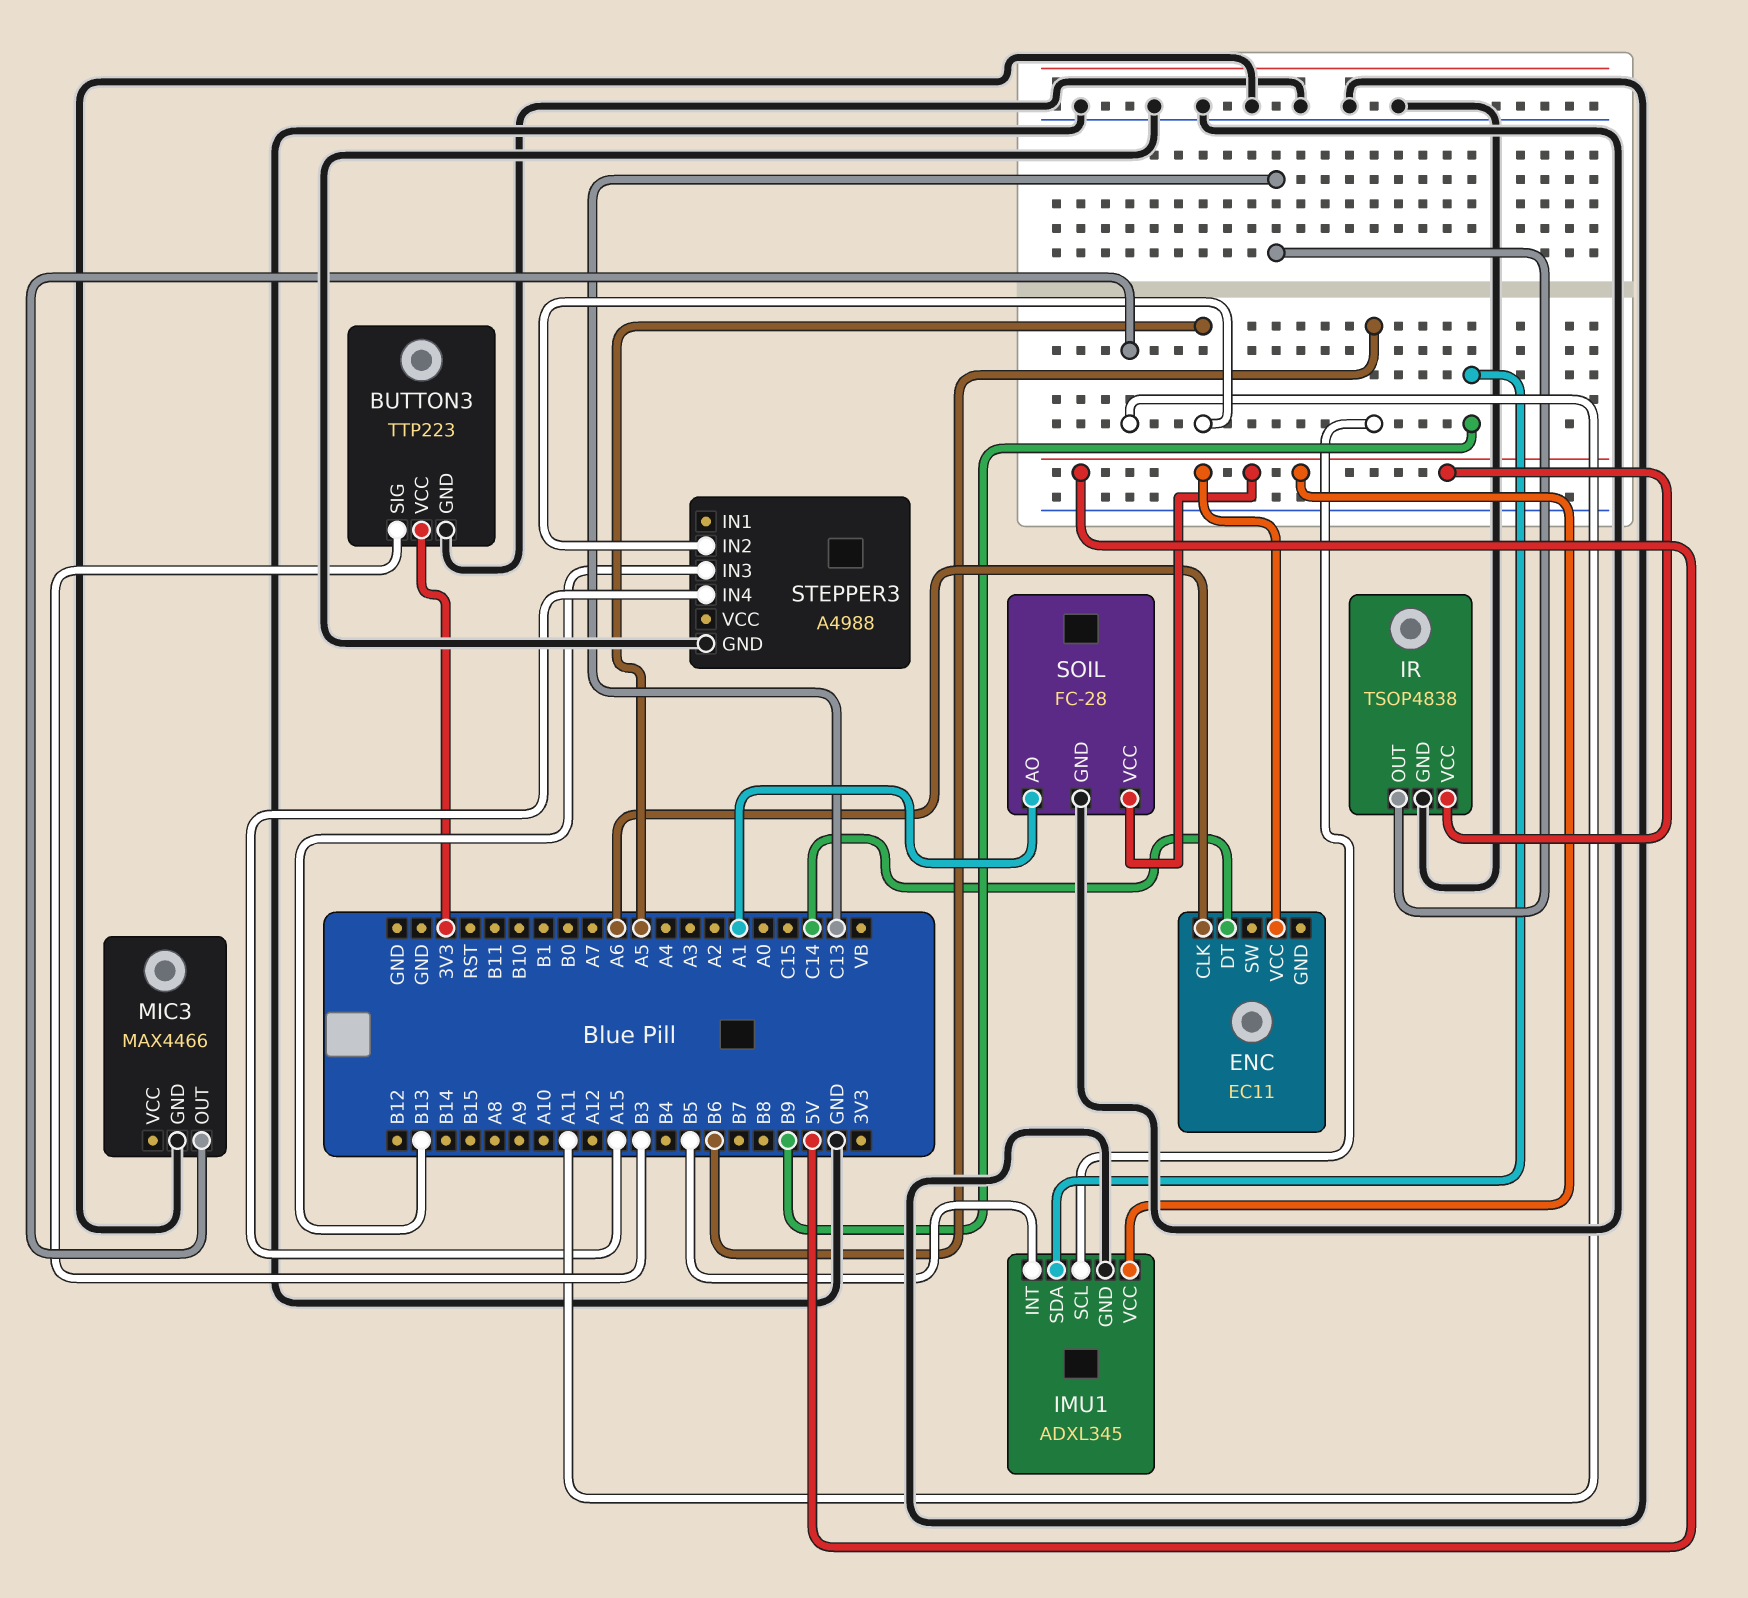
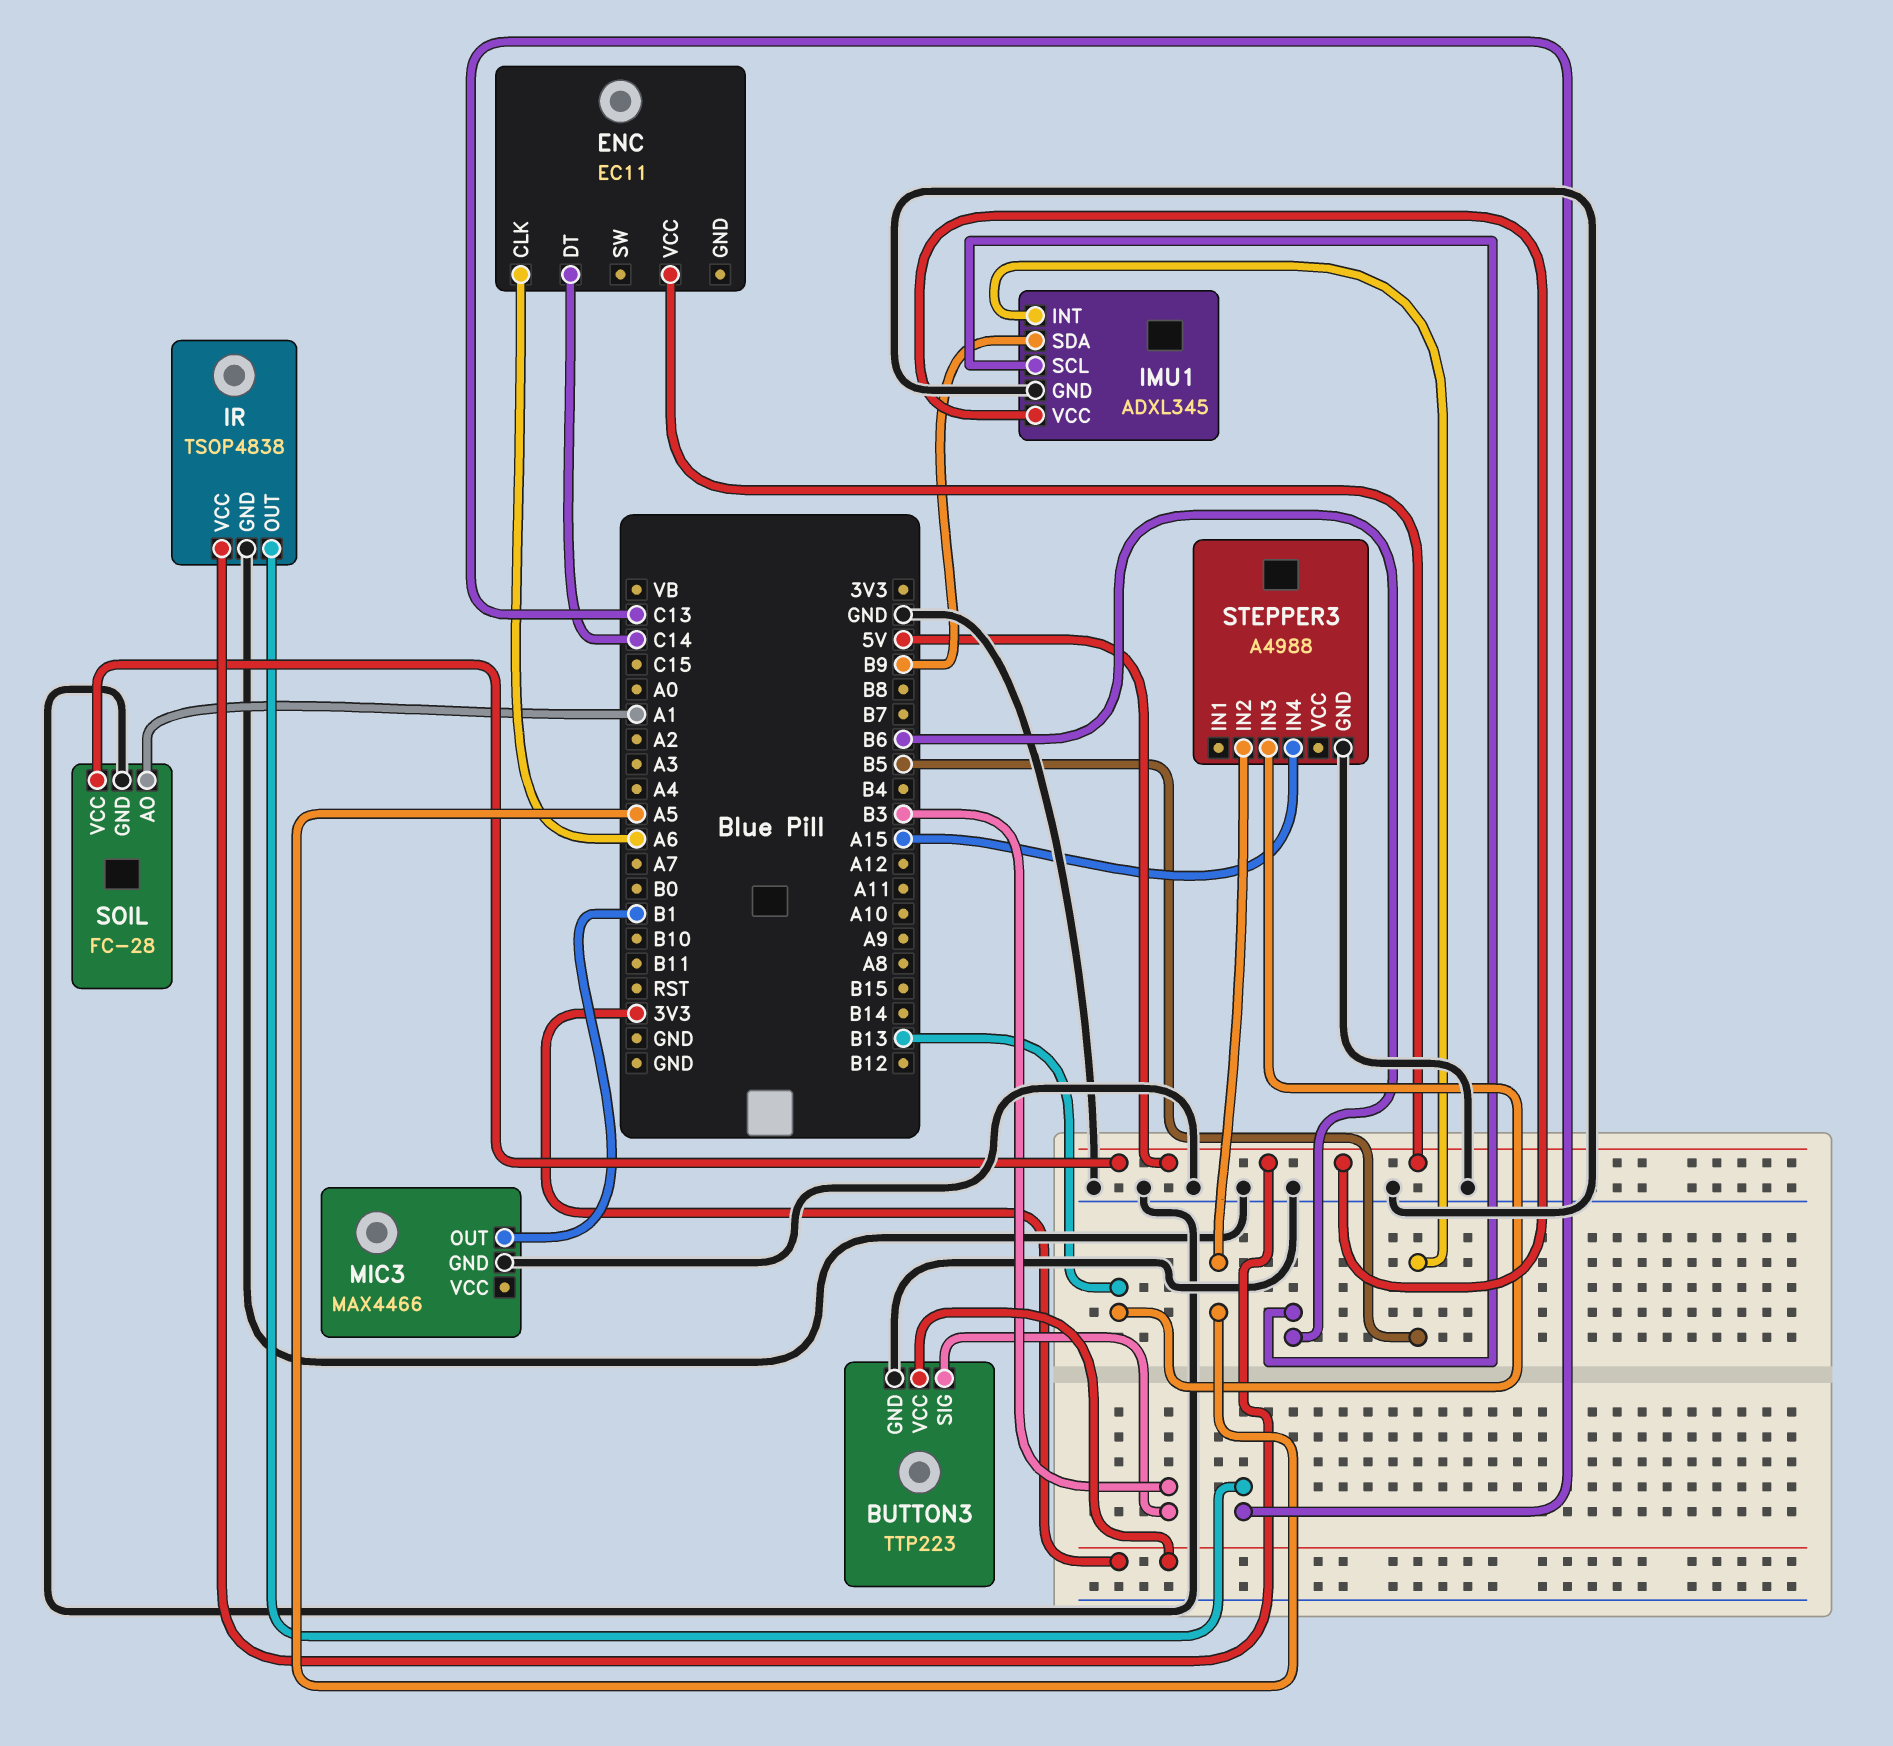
MIC3 pin OUT: A11 -> B1

